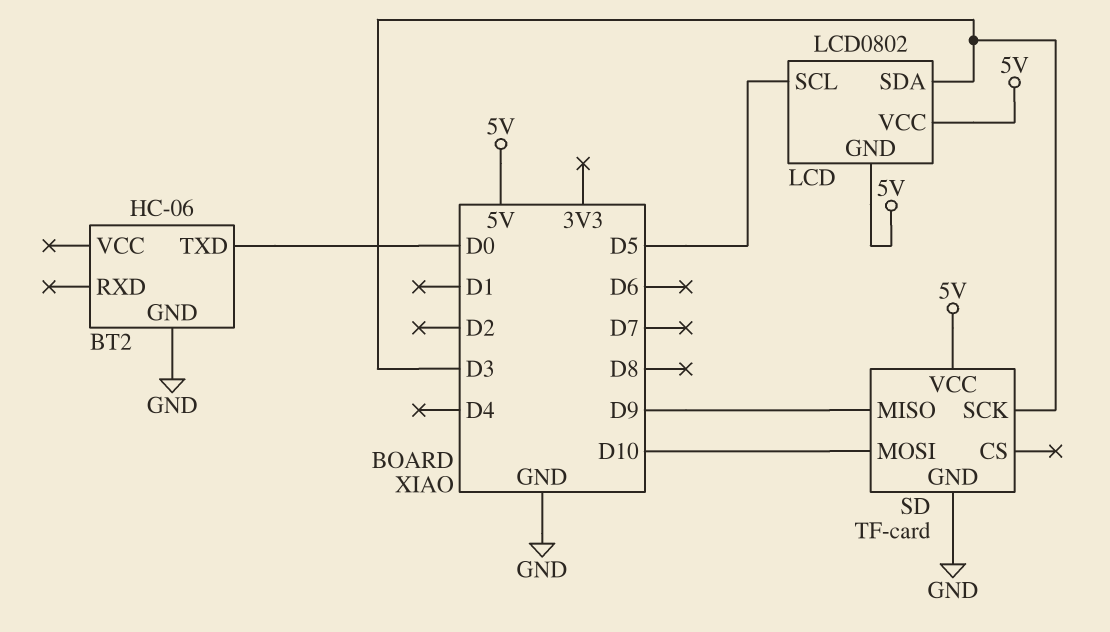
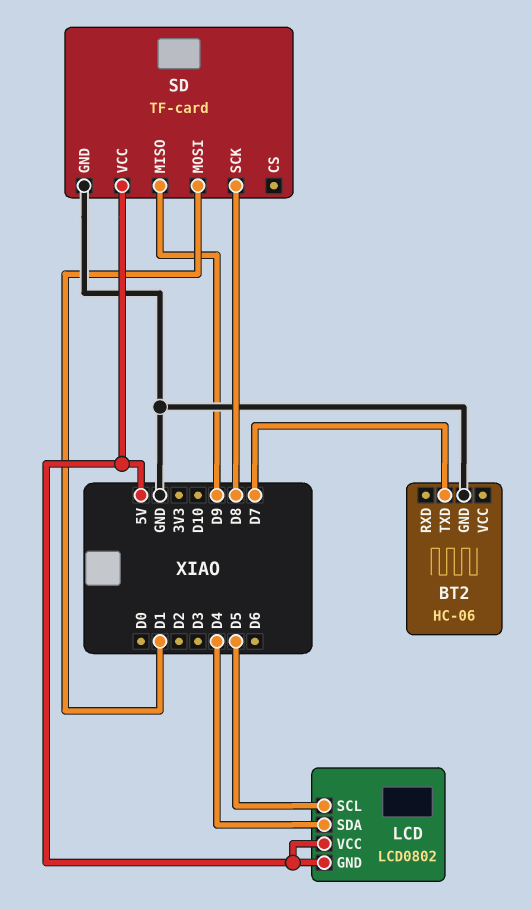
BT2 pin TXD: D0 -> D7
LCD pin SDA: D3 -> D4
SD pin MOSI: D10 -> D1
SD pin SCK: D3 -> D8

